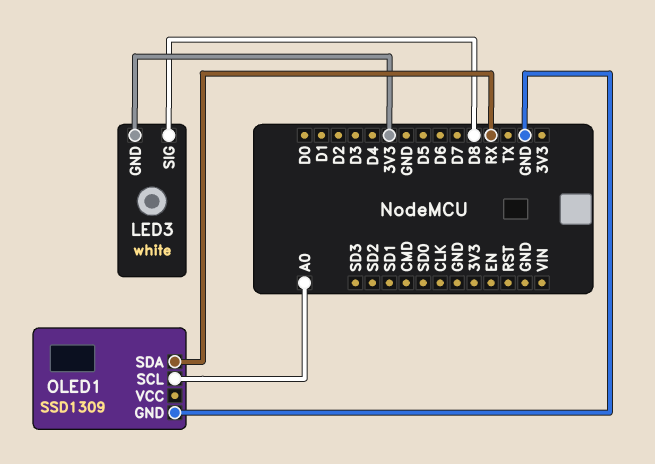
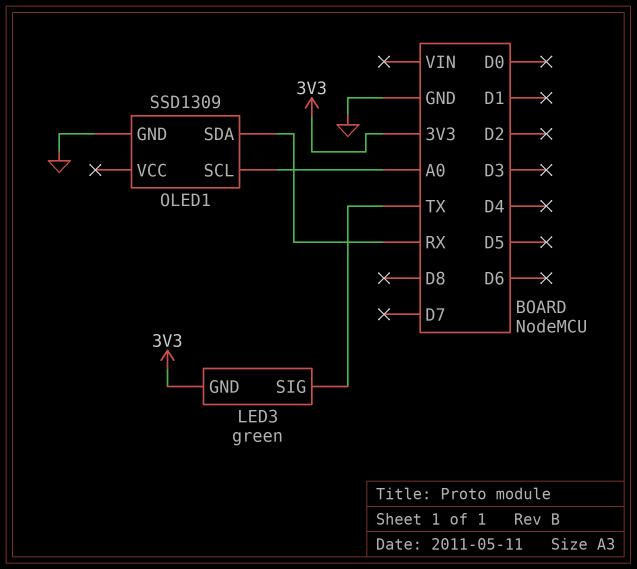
LED3: white -> green
LED3 pin SIG: D8 -> TX

